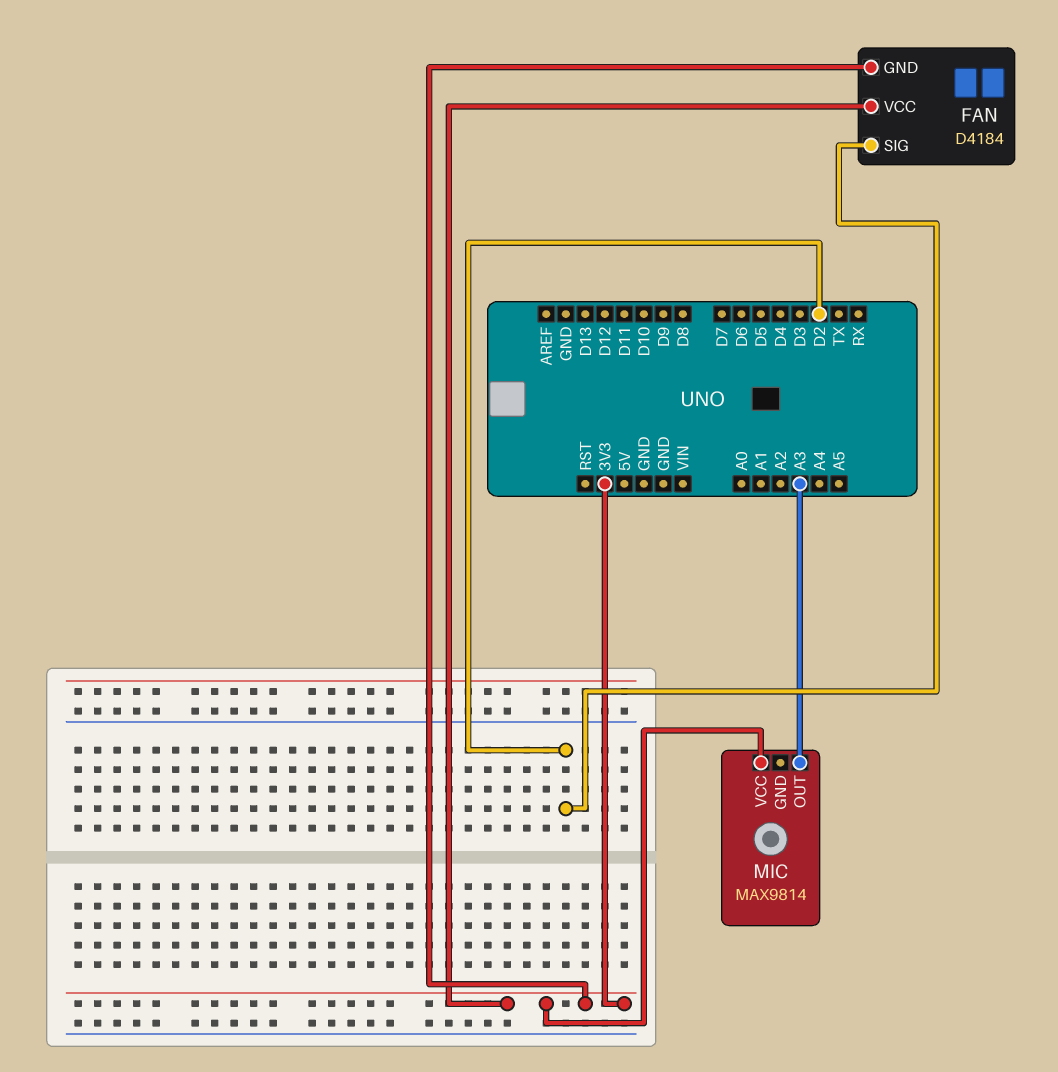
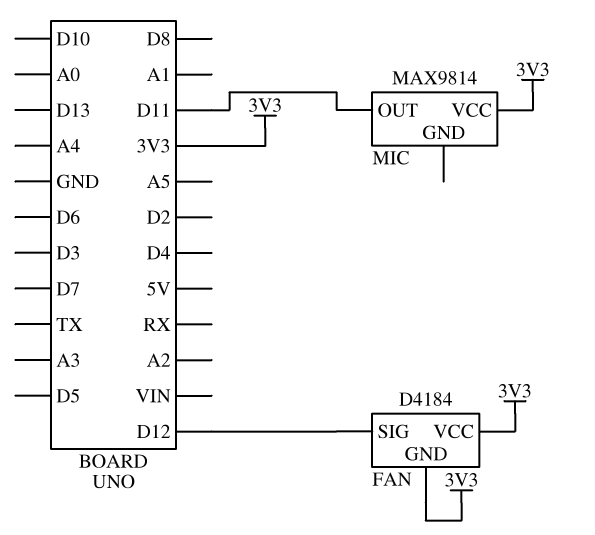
FAN pin SIG: D2 -> D12
MIC pin OUT: A3 -> D11

